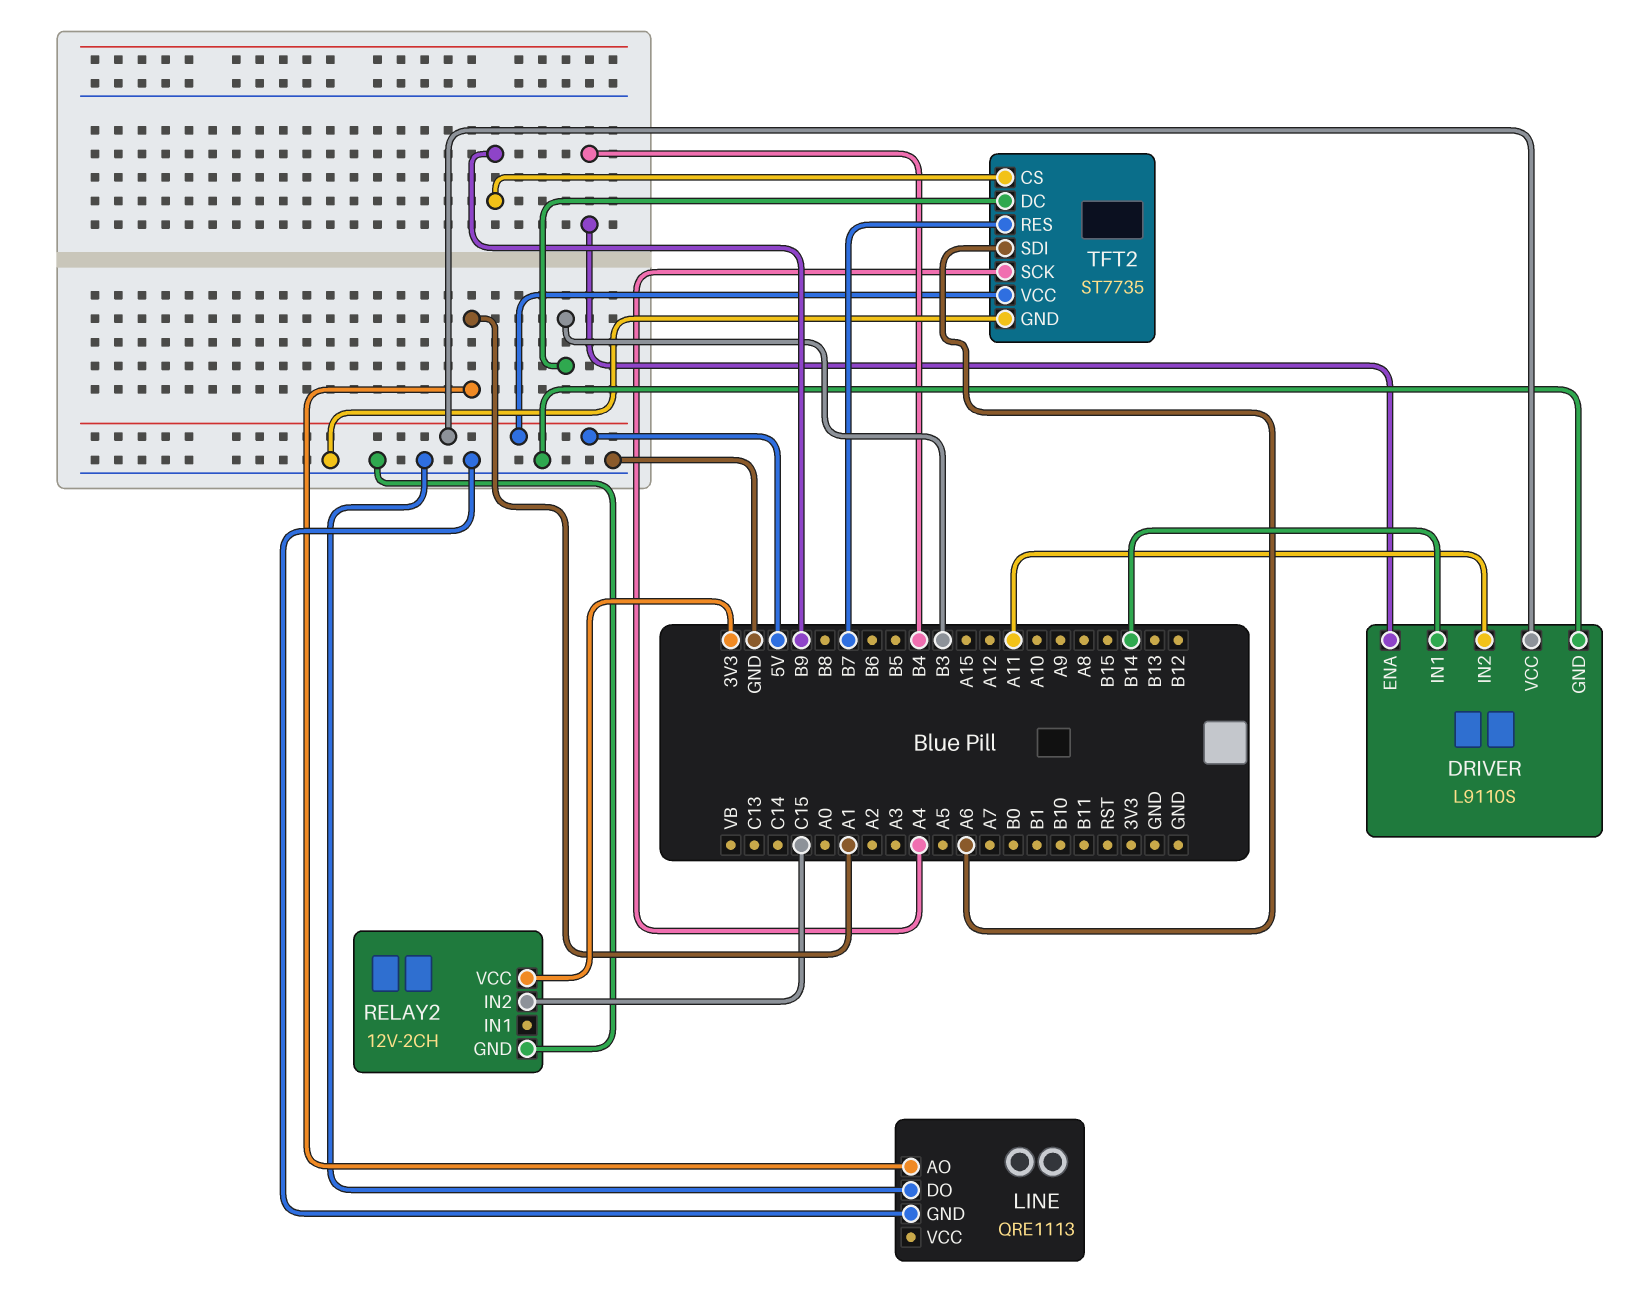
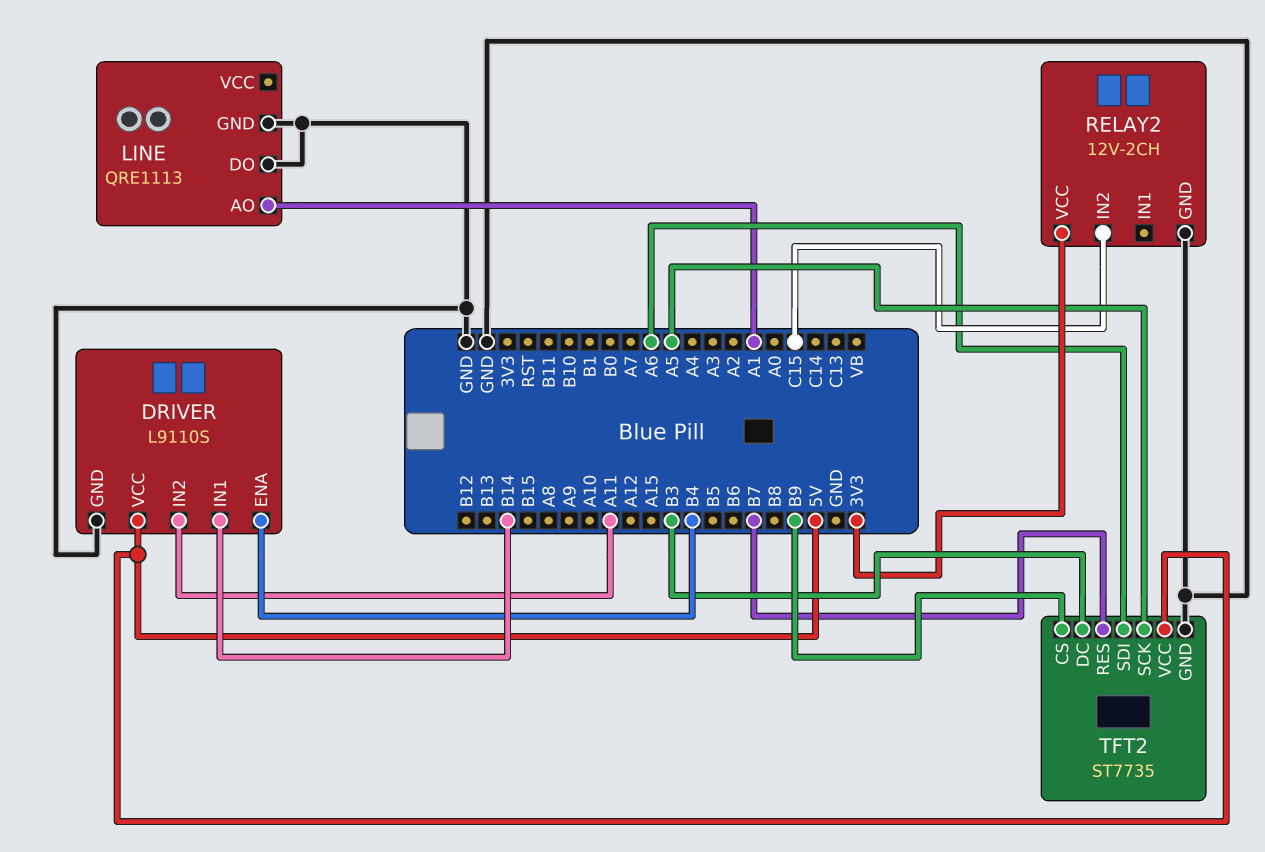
TFT2 pin SCK: A4 -> A5

